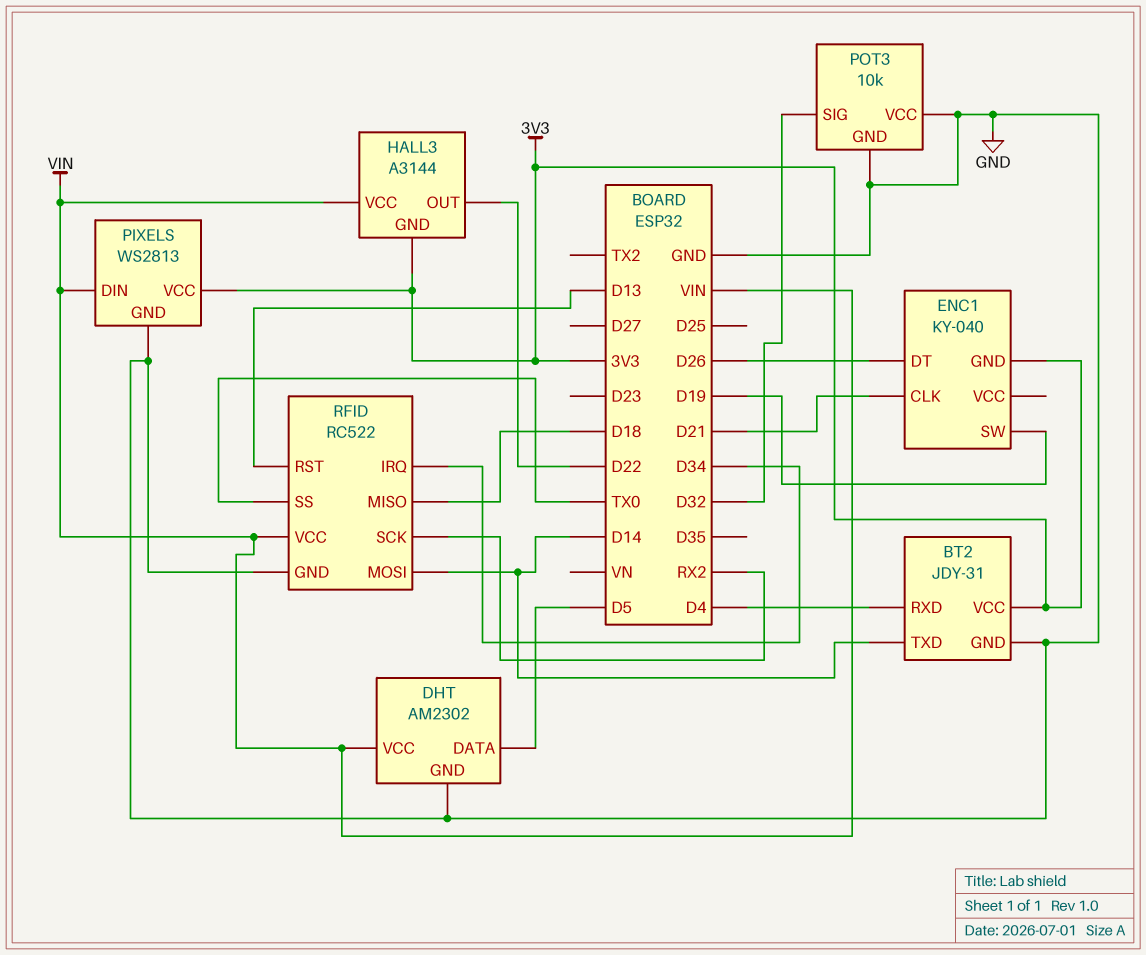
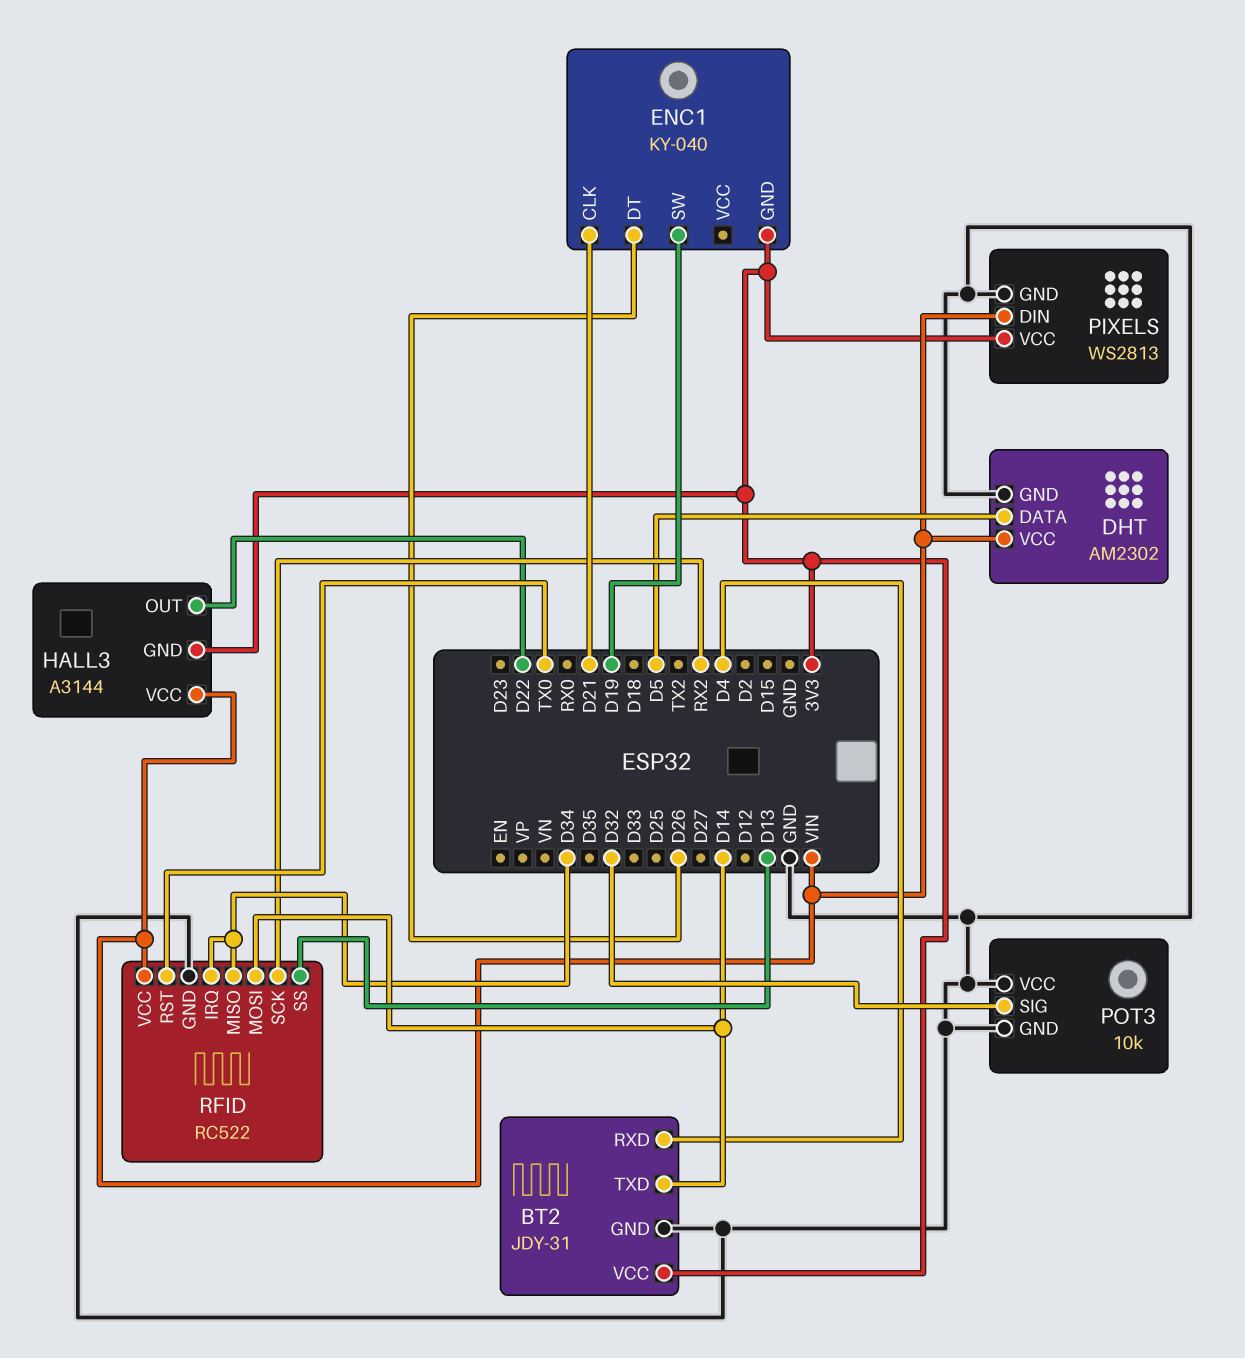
RFID pin MISO: D18 -> D34
RFID pin RST: D13 -> TX0
RFID pin SS: TX0 -> D13

